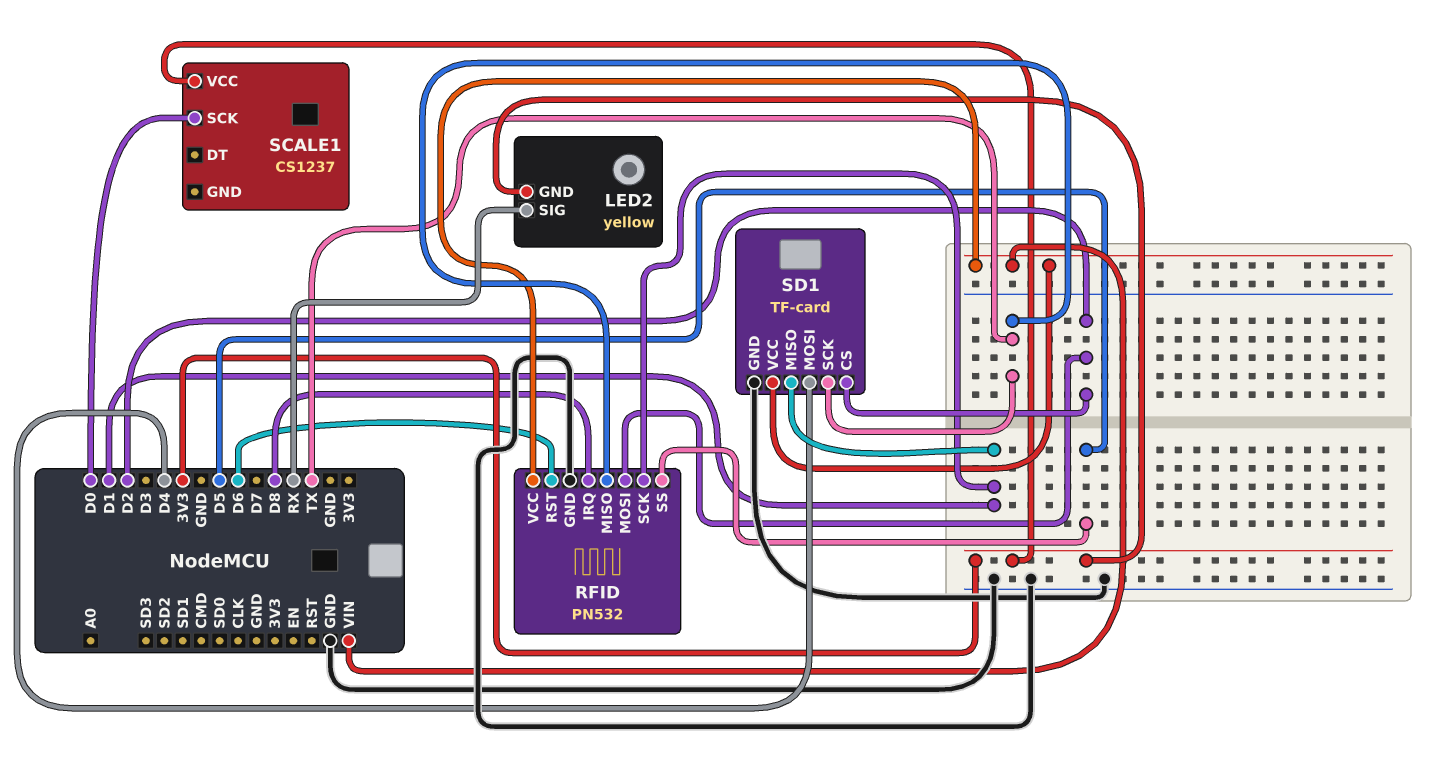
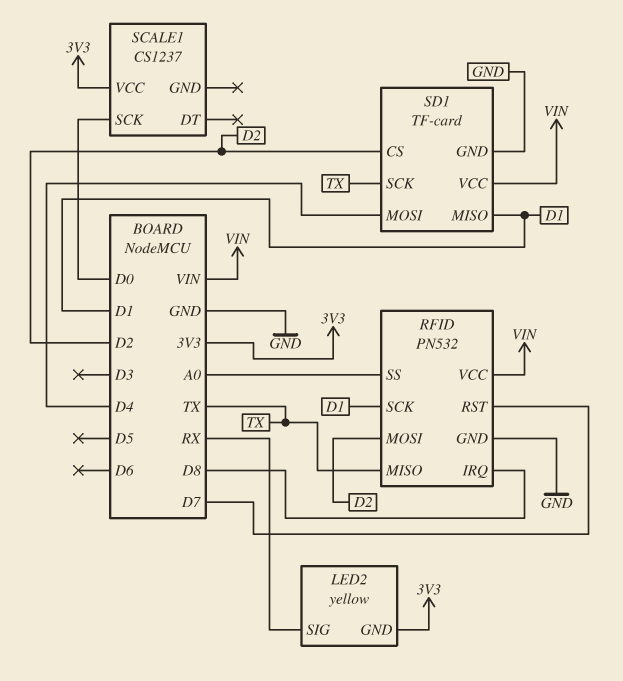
RFID pin RST: D6 -> D7
RFID pin SS: D5 -> A0

